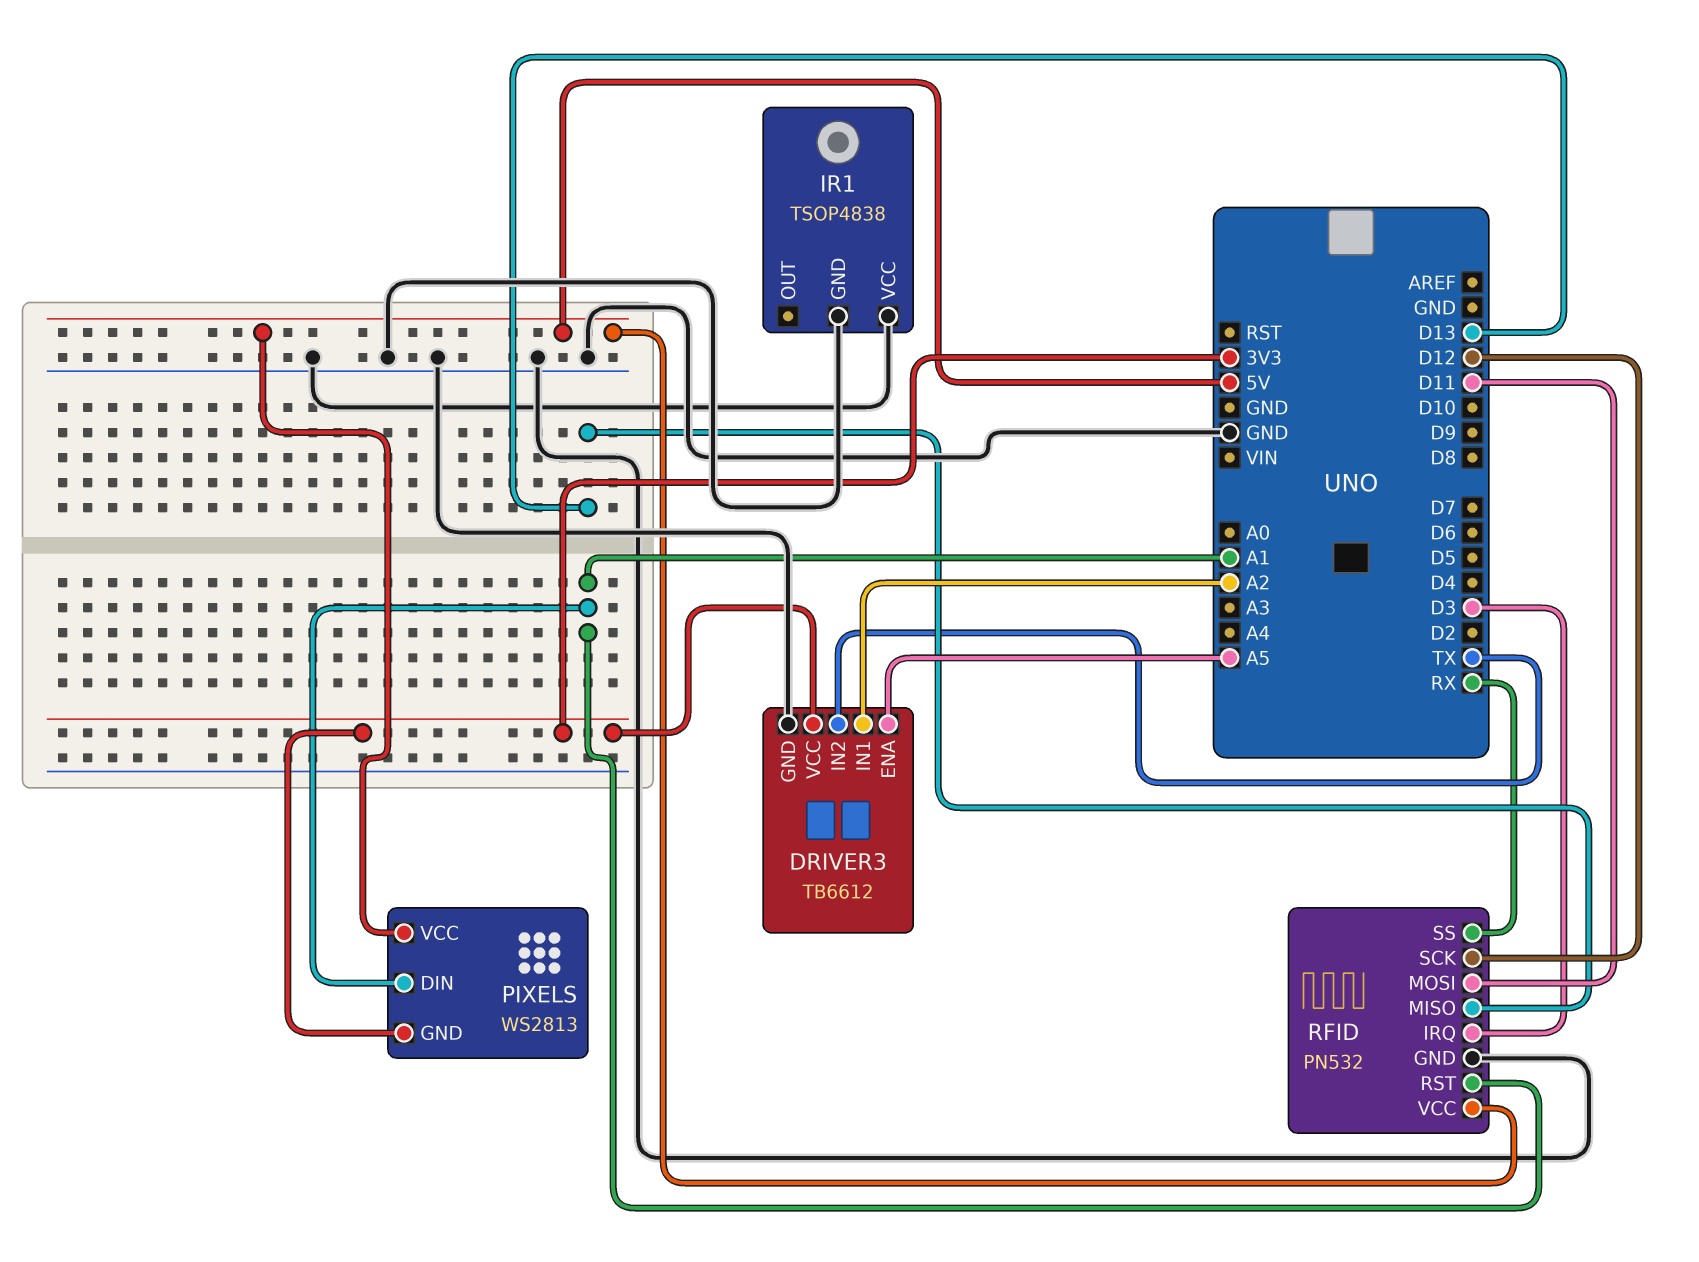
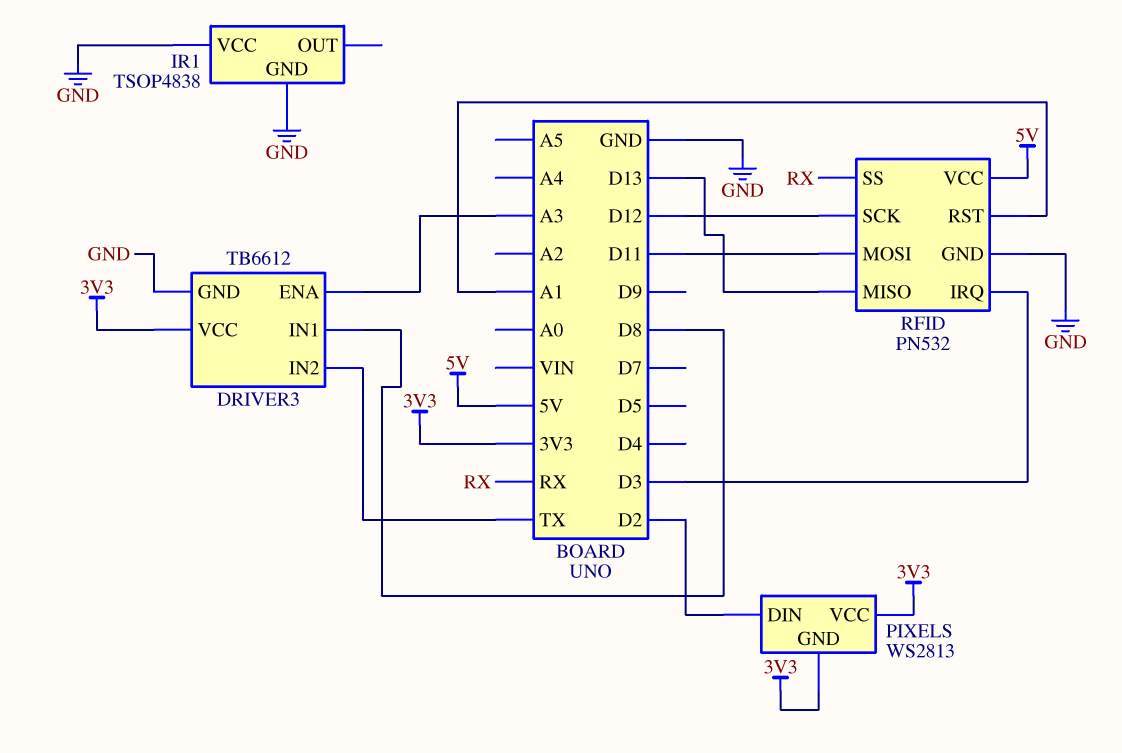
DRIVER3 pin ENA: A5 -> A3
DRIVER3 pin IN1: A2 -> D8
PIXELS pin DIN: A1 -> D2
PIXELS pin VCC: 5V -> 3V3

